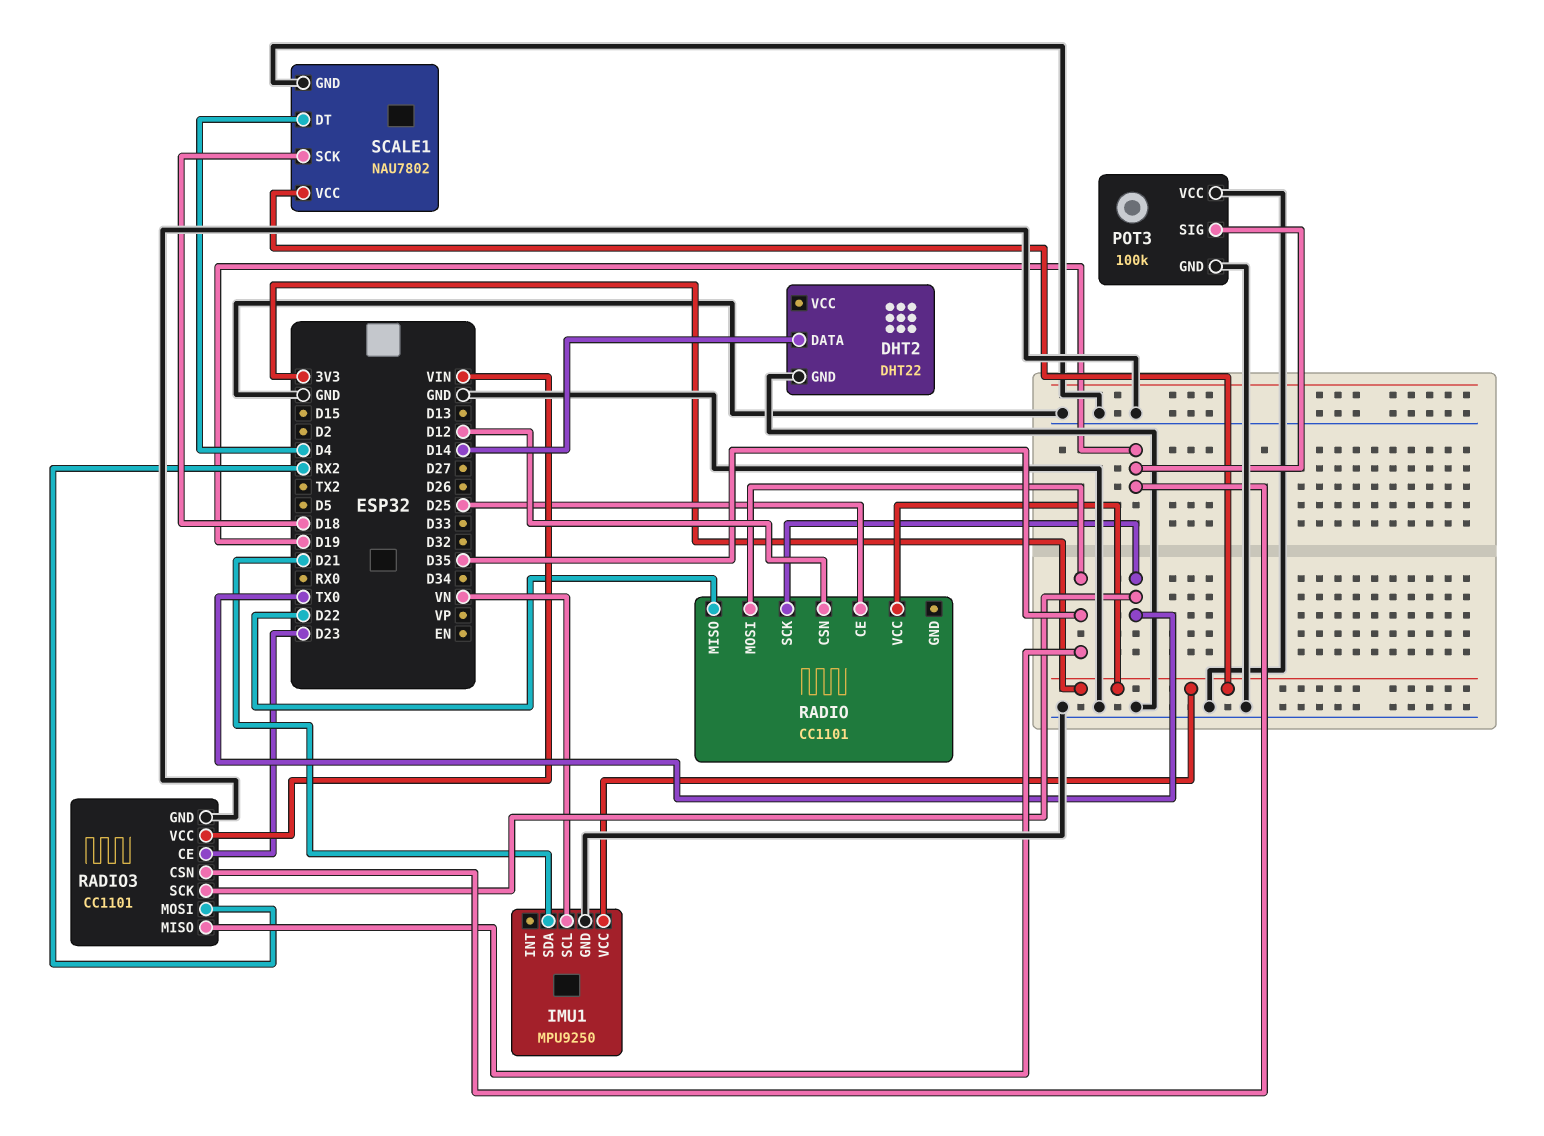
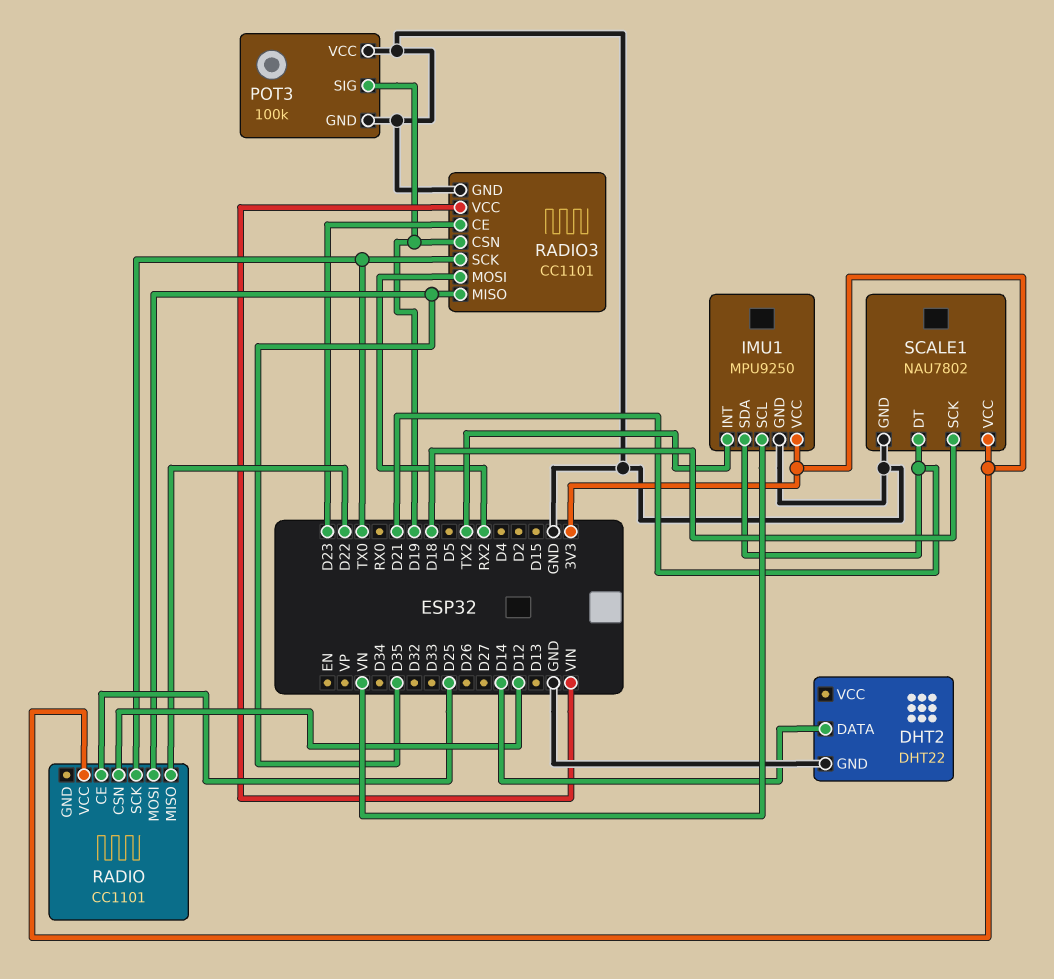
IMU1 pin INT: none -> TX2
SCALE1 pin DT: D4 -> D21

